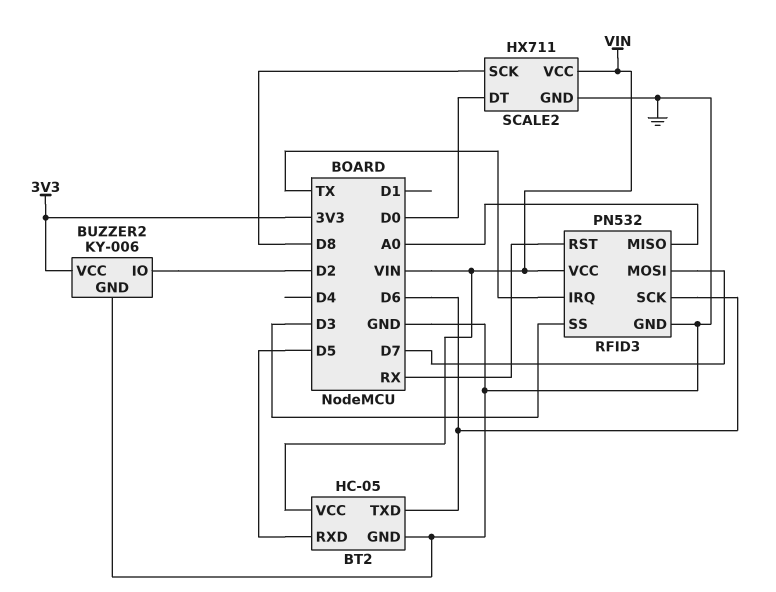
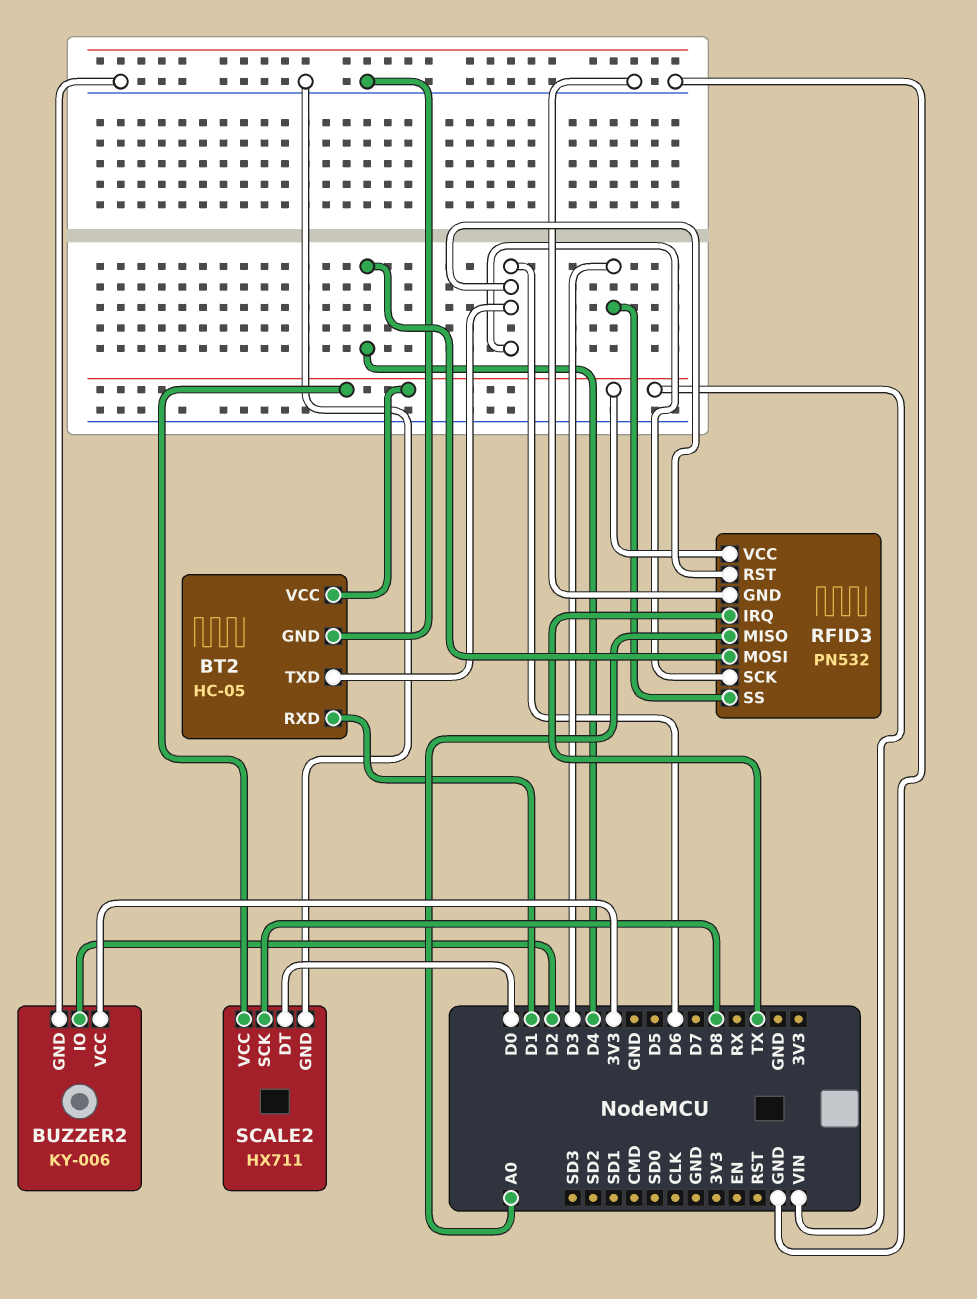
BT2 pin RXD: D5 -> D1
RFID3 pin MOSI: D7 -> D4
RFID3 pin RST: RX -> D6

